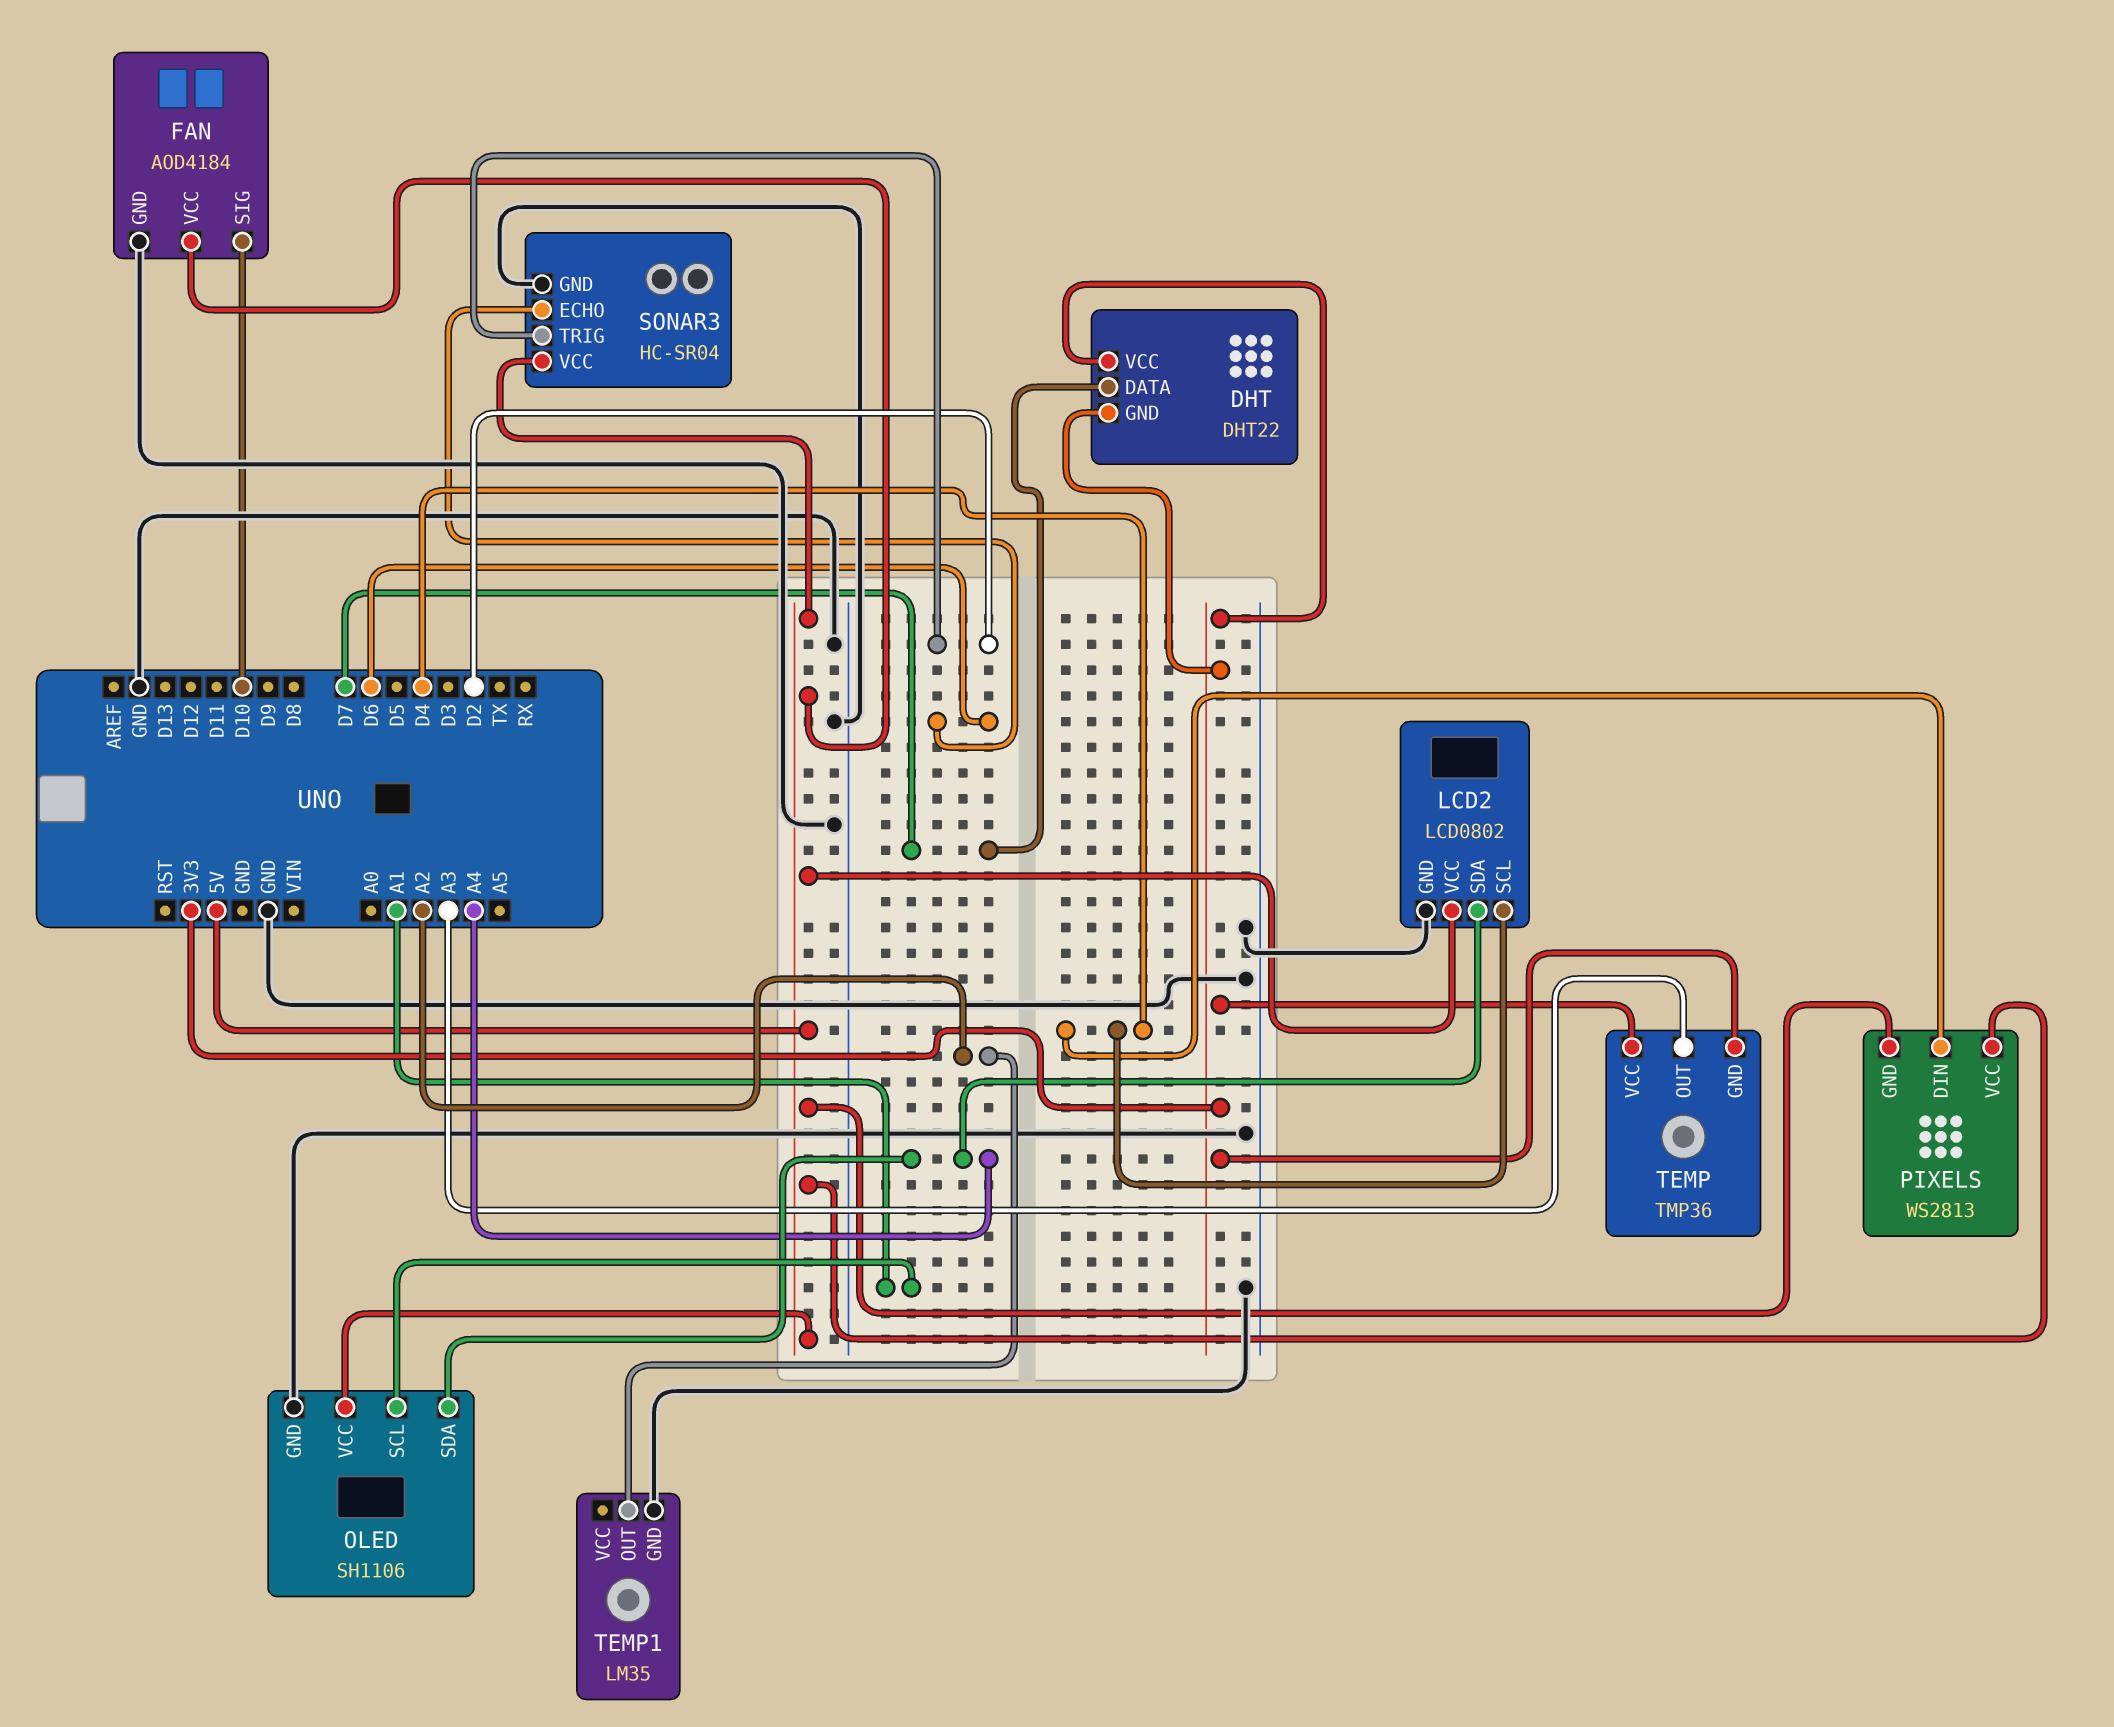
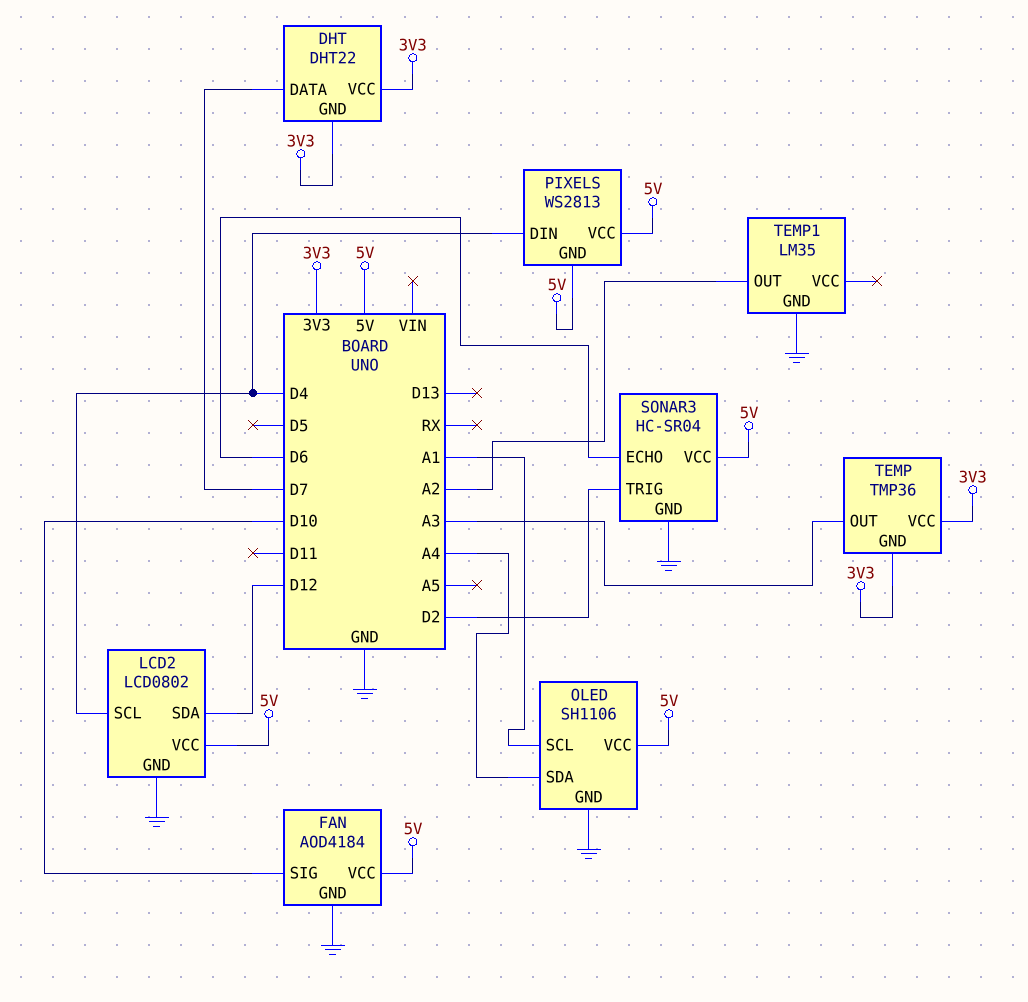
LCD2 pin SDA: A4 -> D12

